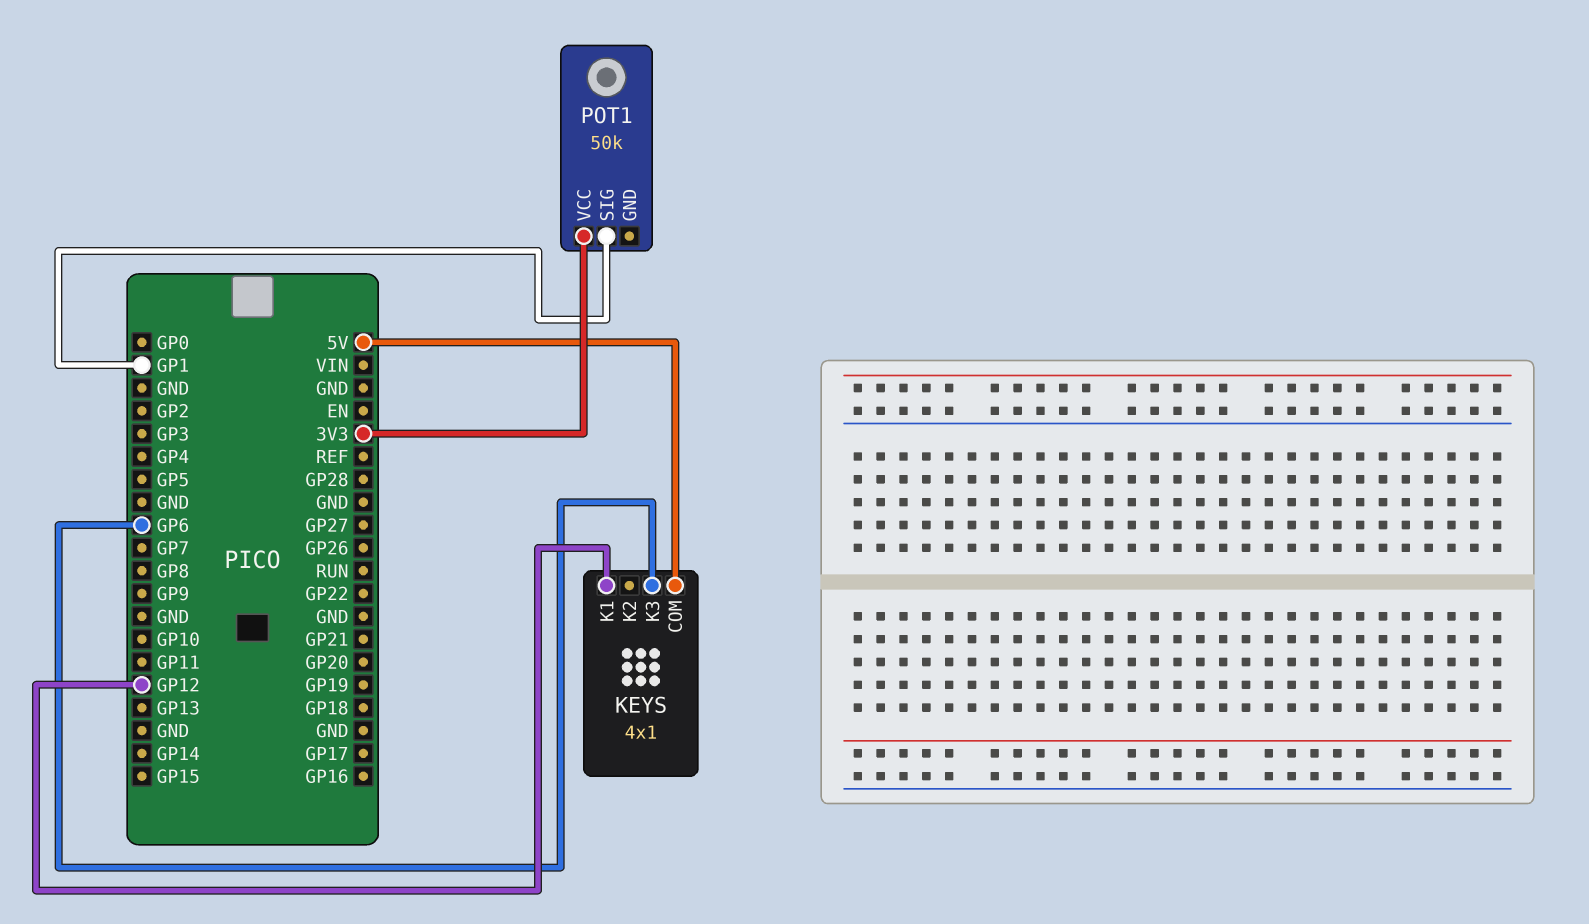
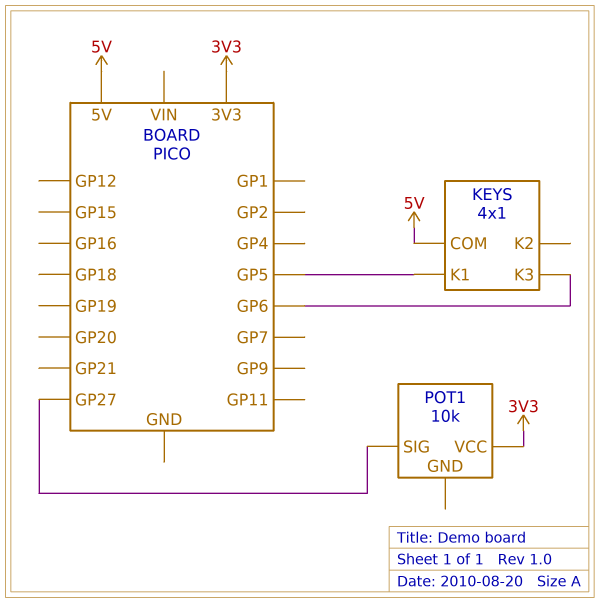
KEYS pin K1: GP12 -> GP5
POT1: 50k -> 10k
POT1 pin SIG: GP1 -> GP27

